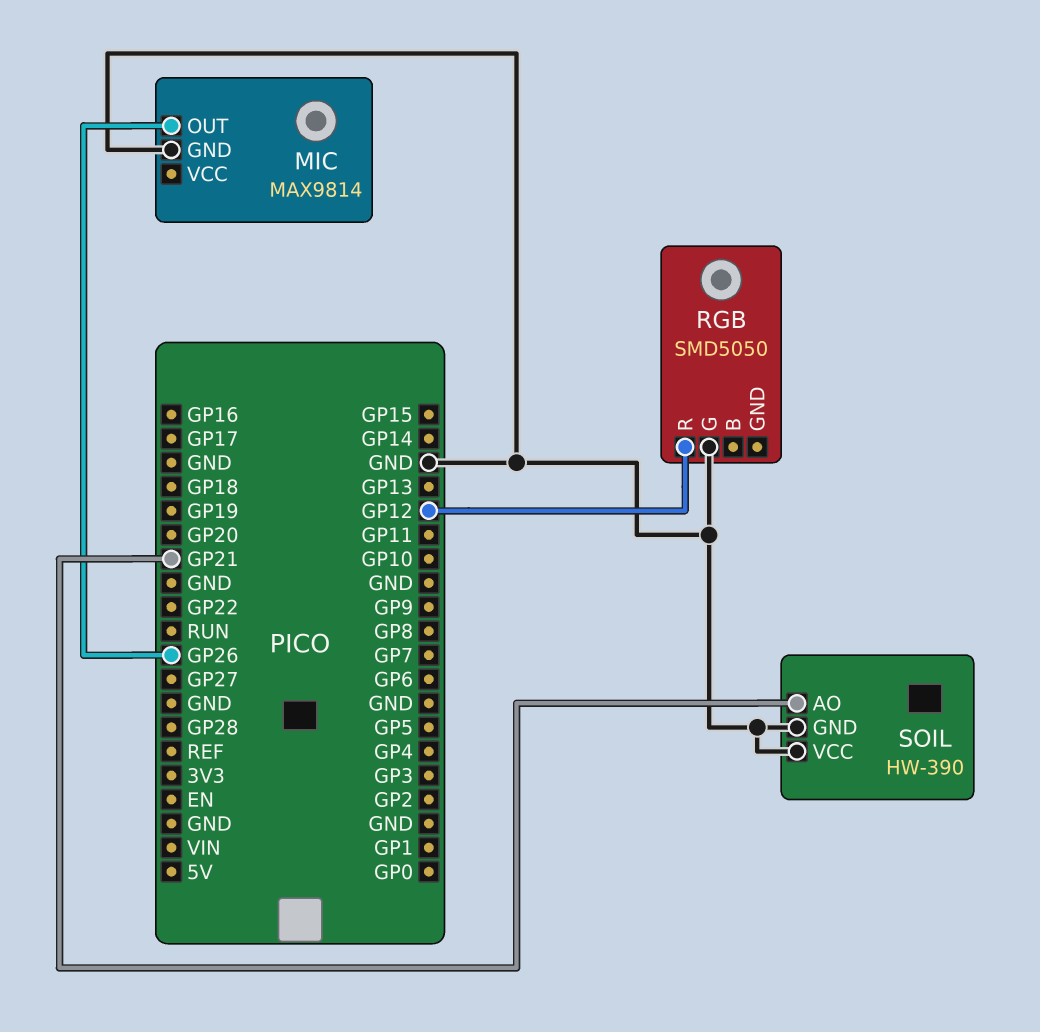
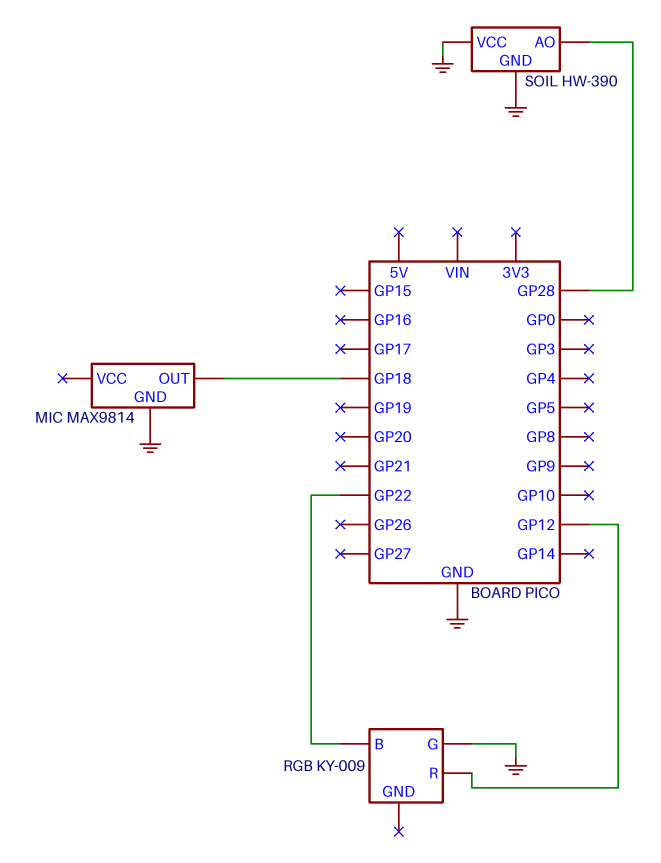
MIC pin OUT: GP26 -> GP18
RGB: SMD5050 -> KY-009
RGB pin B: none -> GP22
SOIL pin AO: GP21 -> GP28

